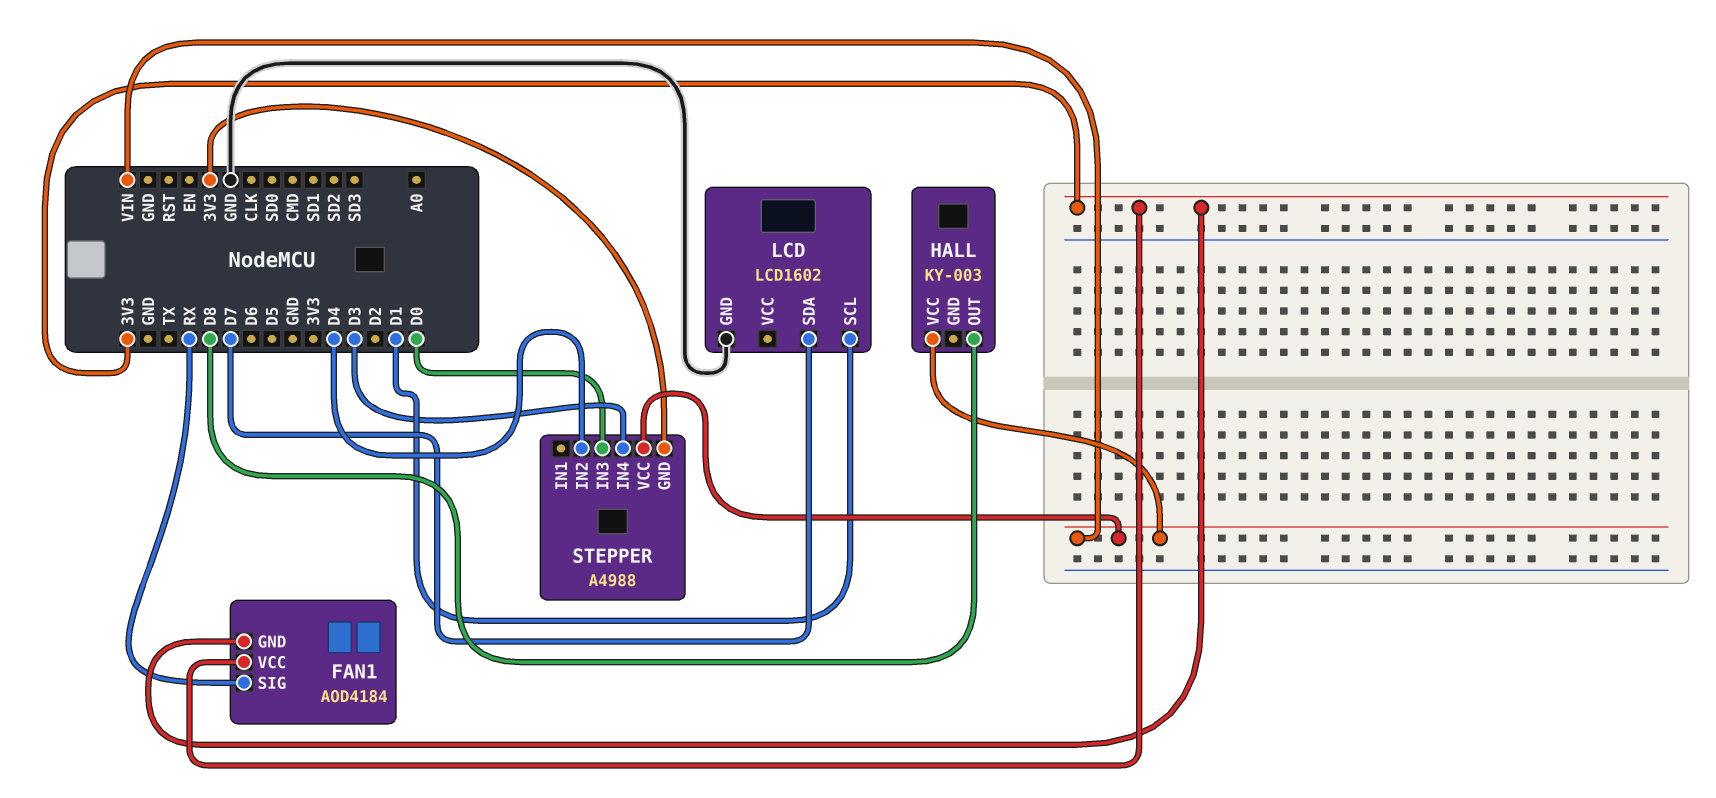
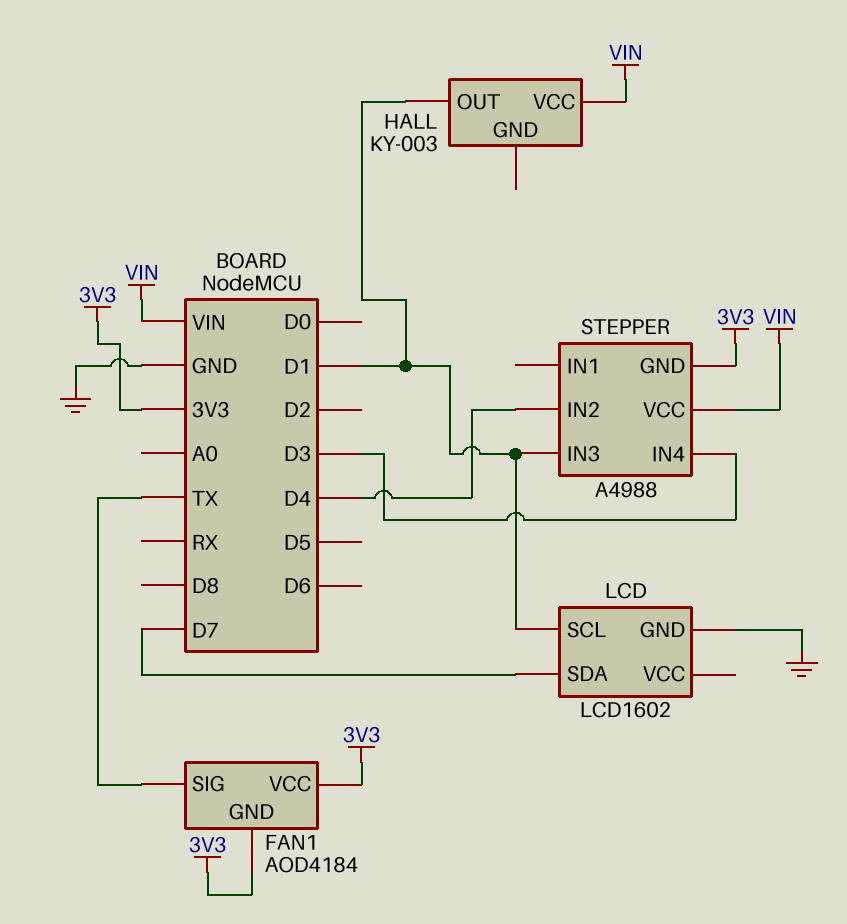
FAN1 pin SIG: RX -> TX
HALL pin OUT: D8 -> D1
STEPPER pin IN3: D0 -> D1

